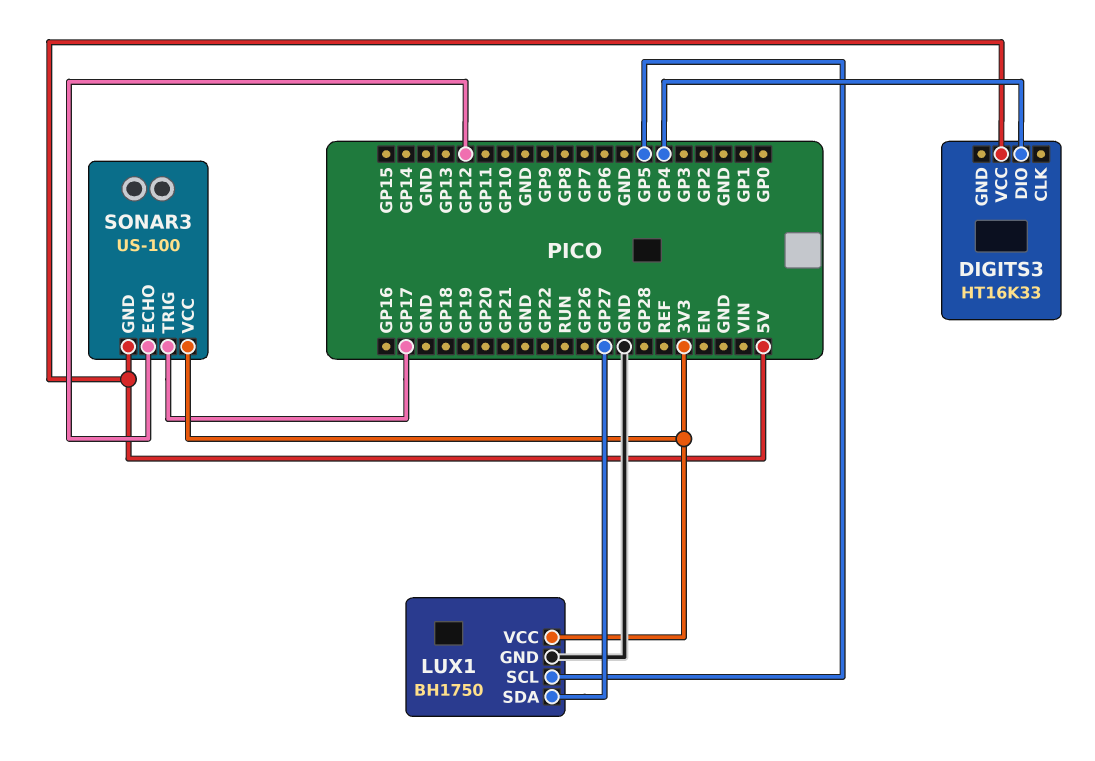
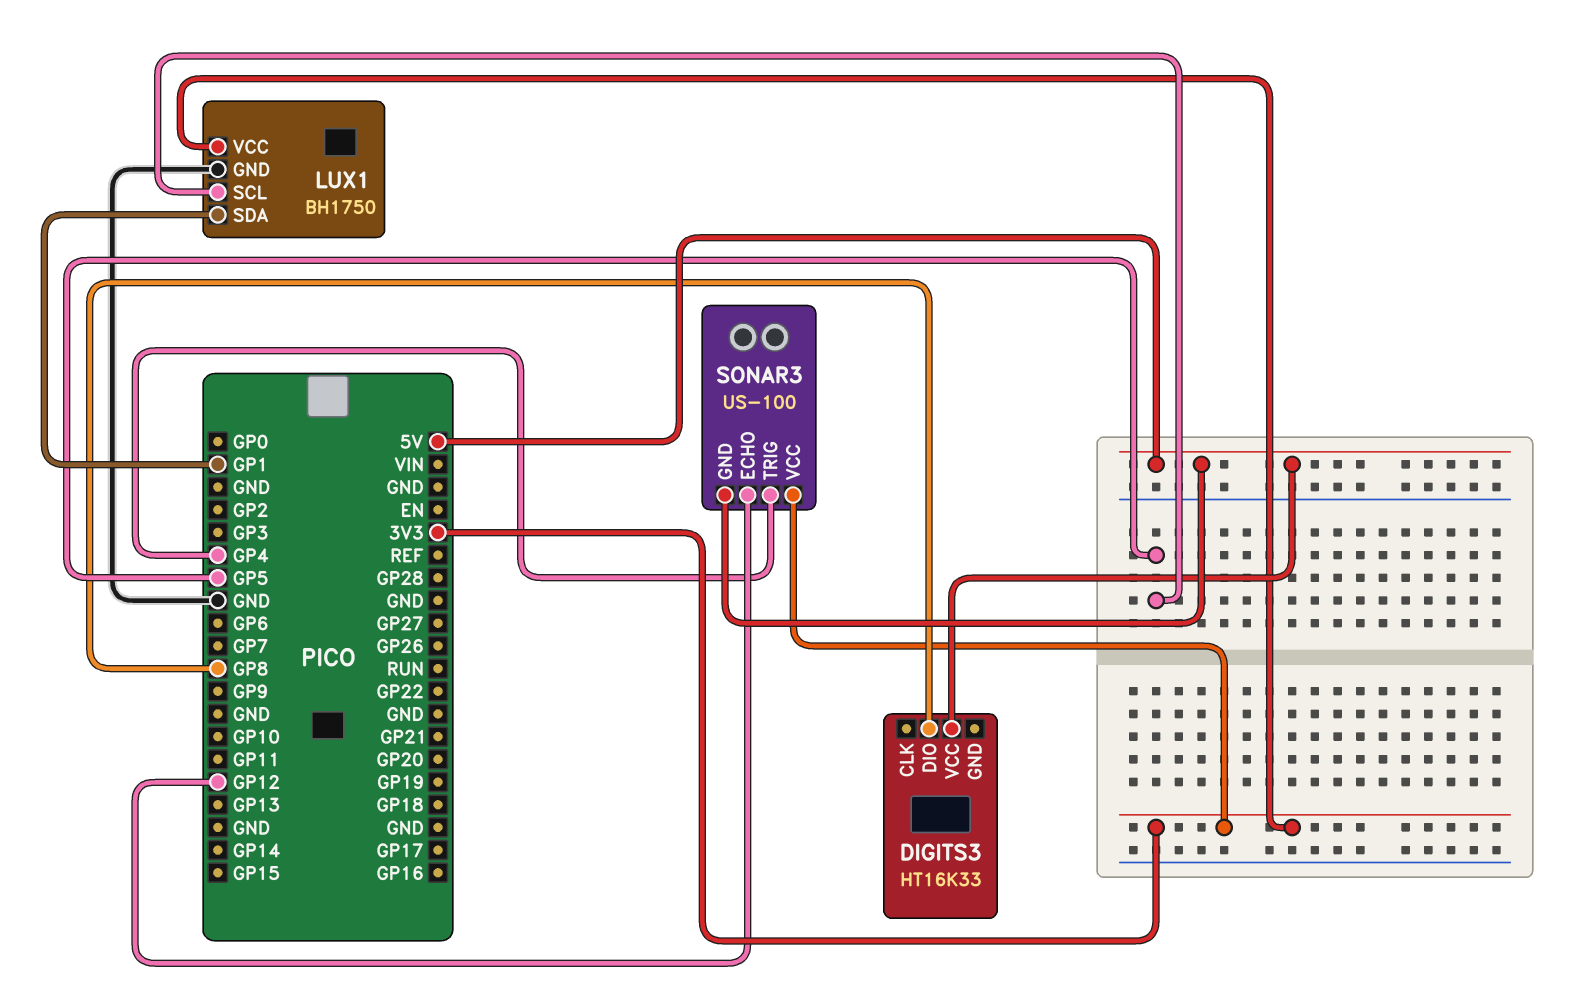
DIGITS3 pin DIO: GP4 -> GP8
LUX1 pin SDA: GP27 -> GP1
SONAR3 pin TRIG: GP17 -> GP4

